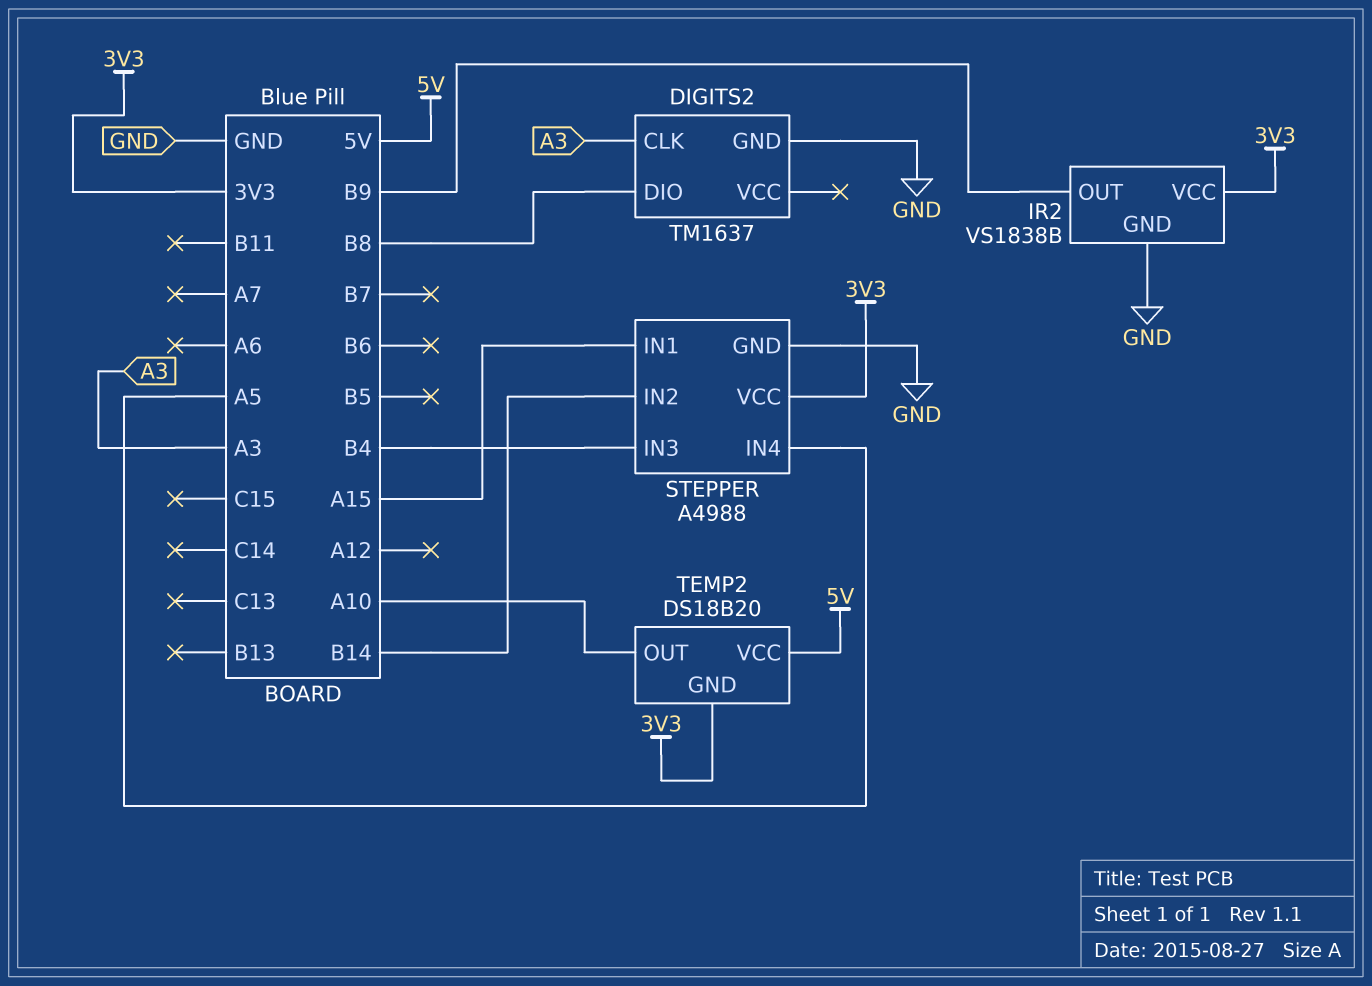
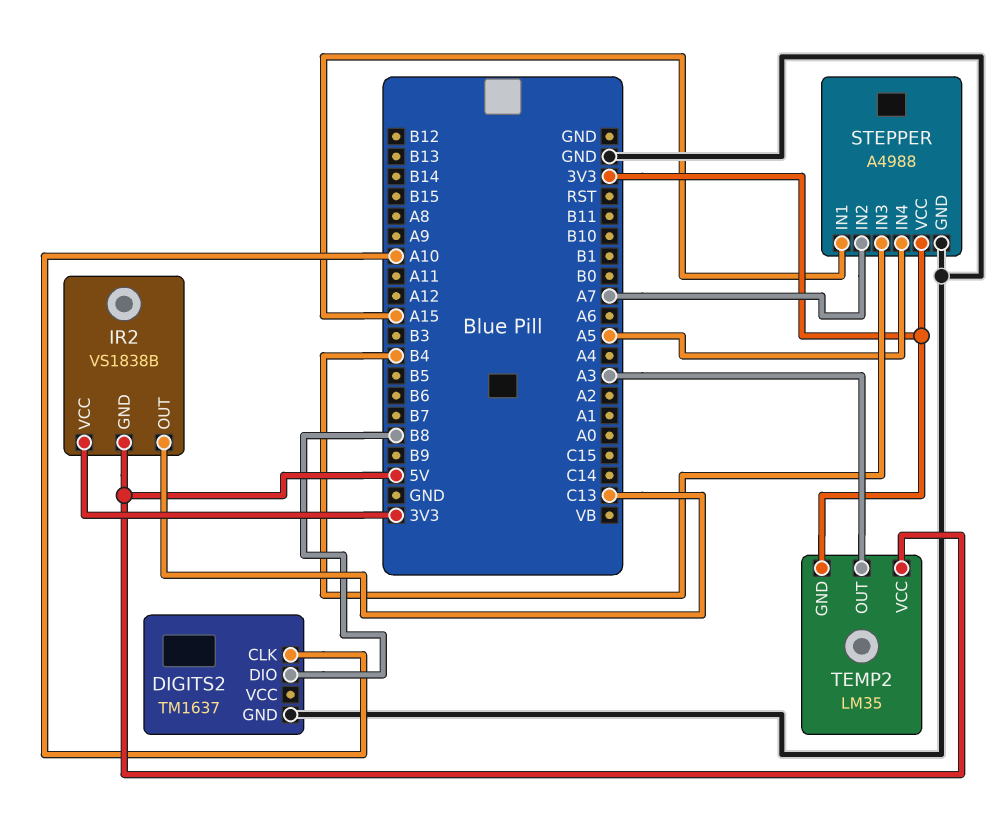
DIGITS2 pin CLK: A3 -> A10
IR2 pin GND: GND -> 5V
IR2 pin OUT: B9 -> C13
STEPPER pin IN2: B14 -> A7
TEMP2: DS18B20 -> LM35
TEMP2 pin OUT: A10 -> A3

